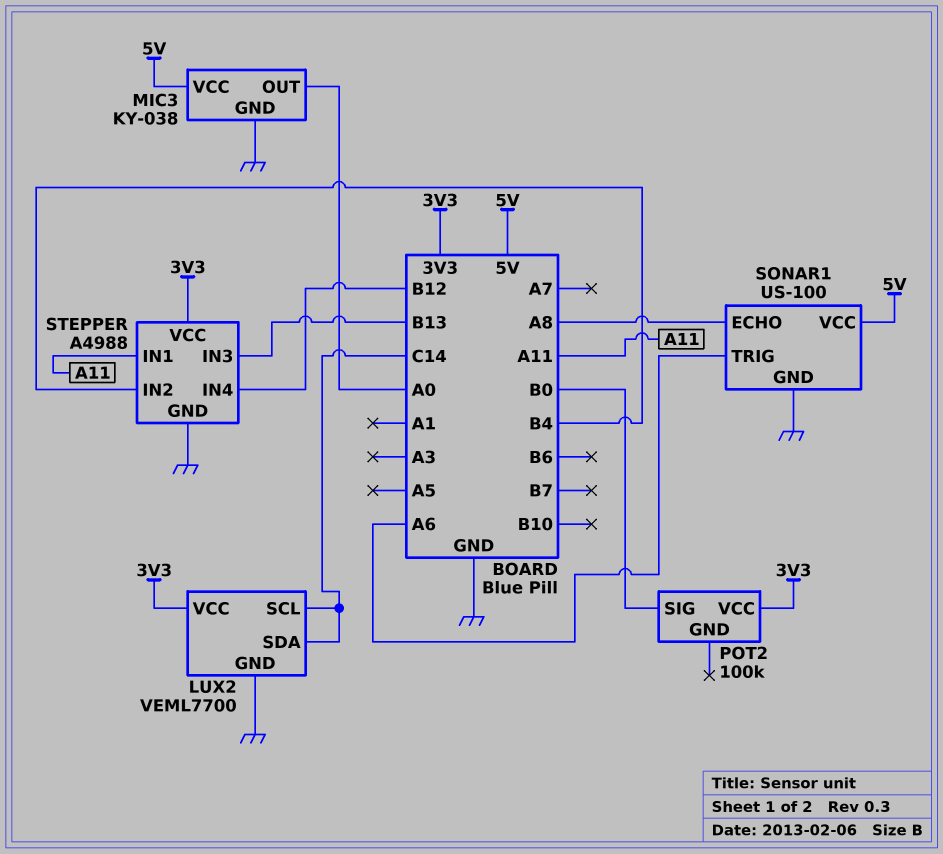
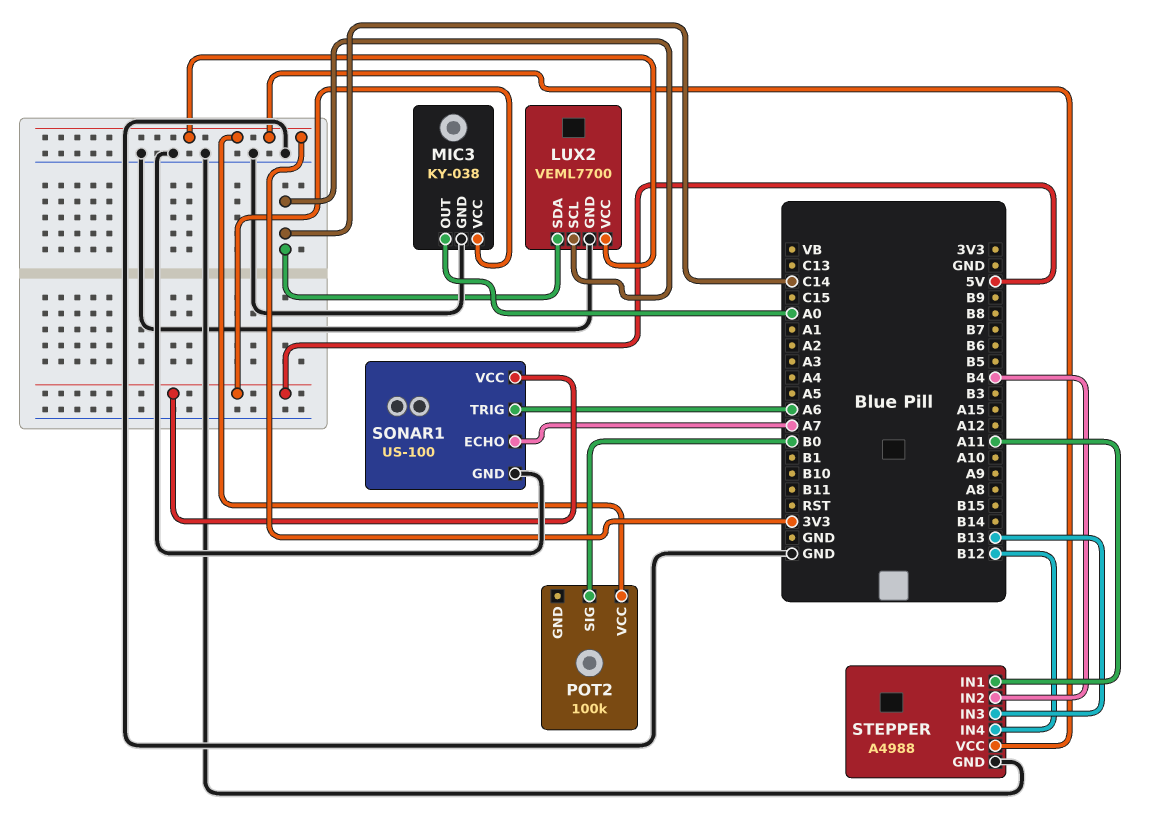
SONAR1 pin ECHO: A8 -> A7

